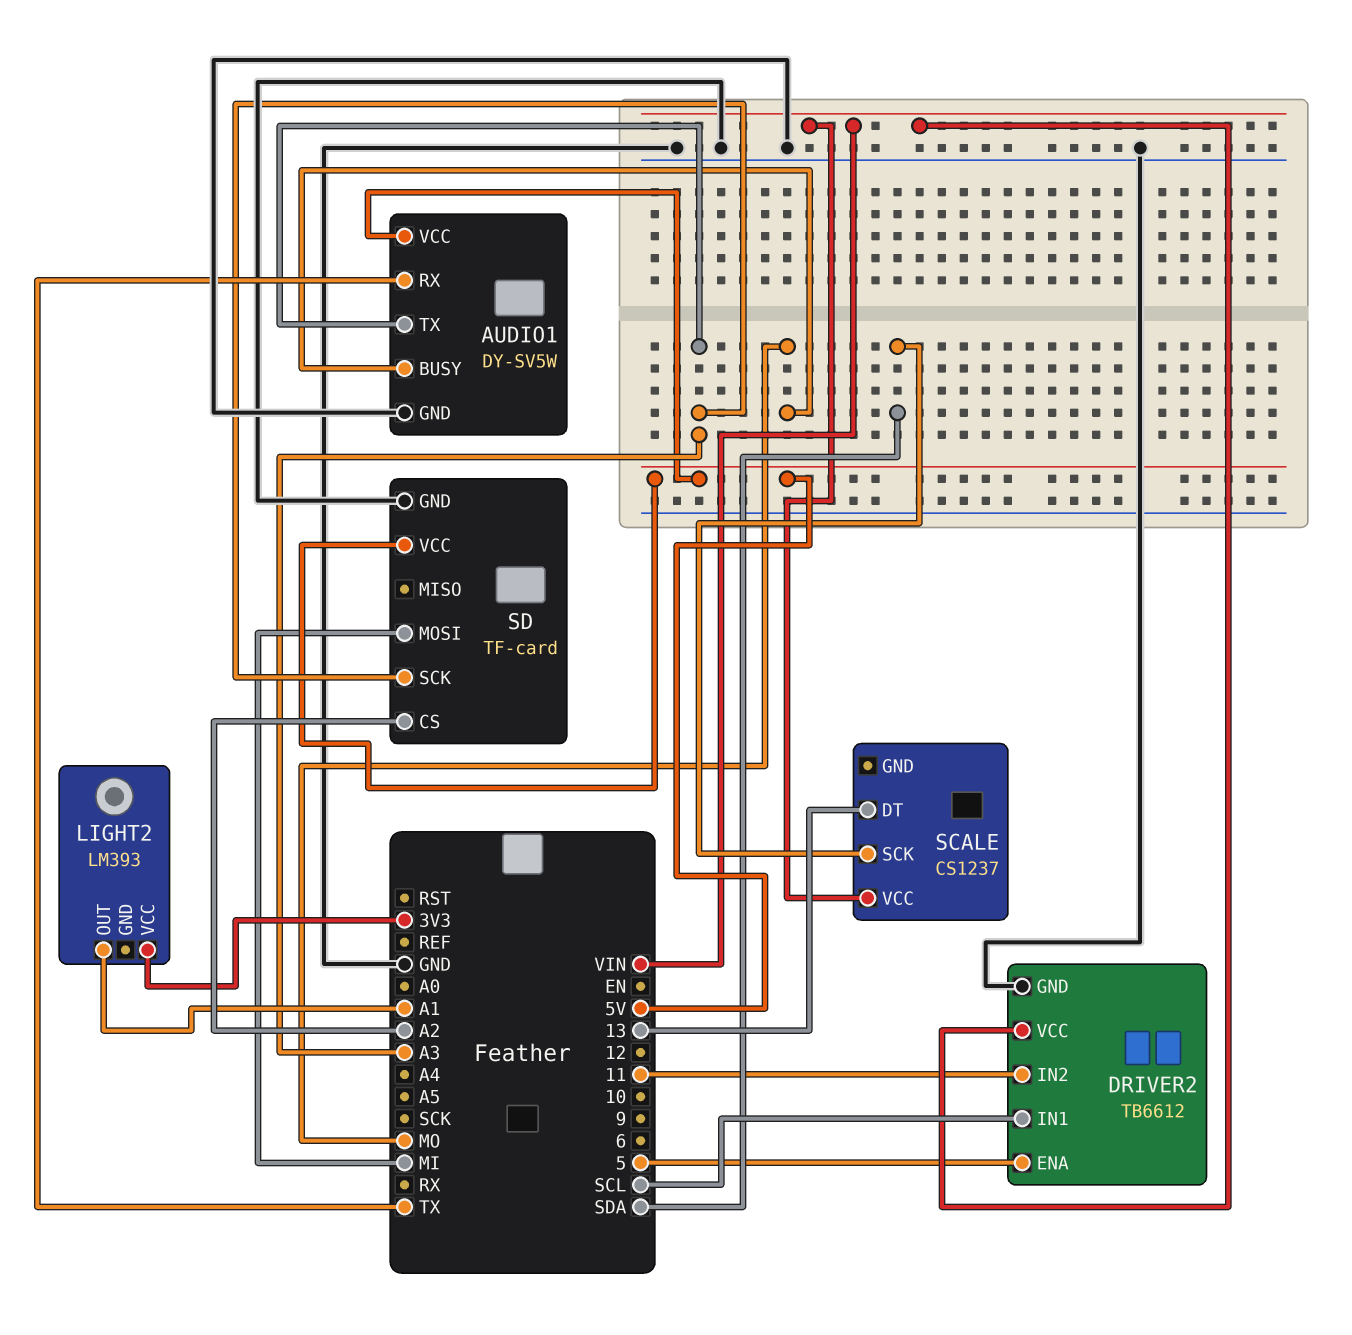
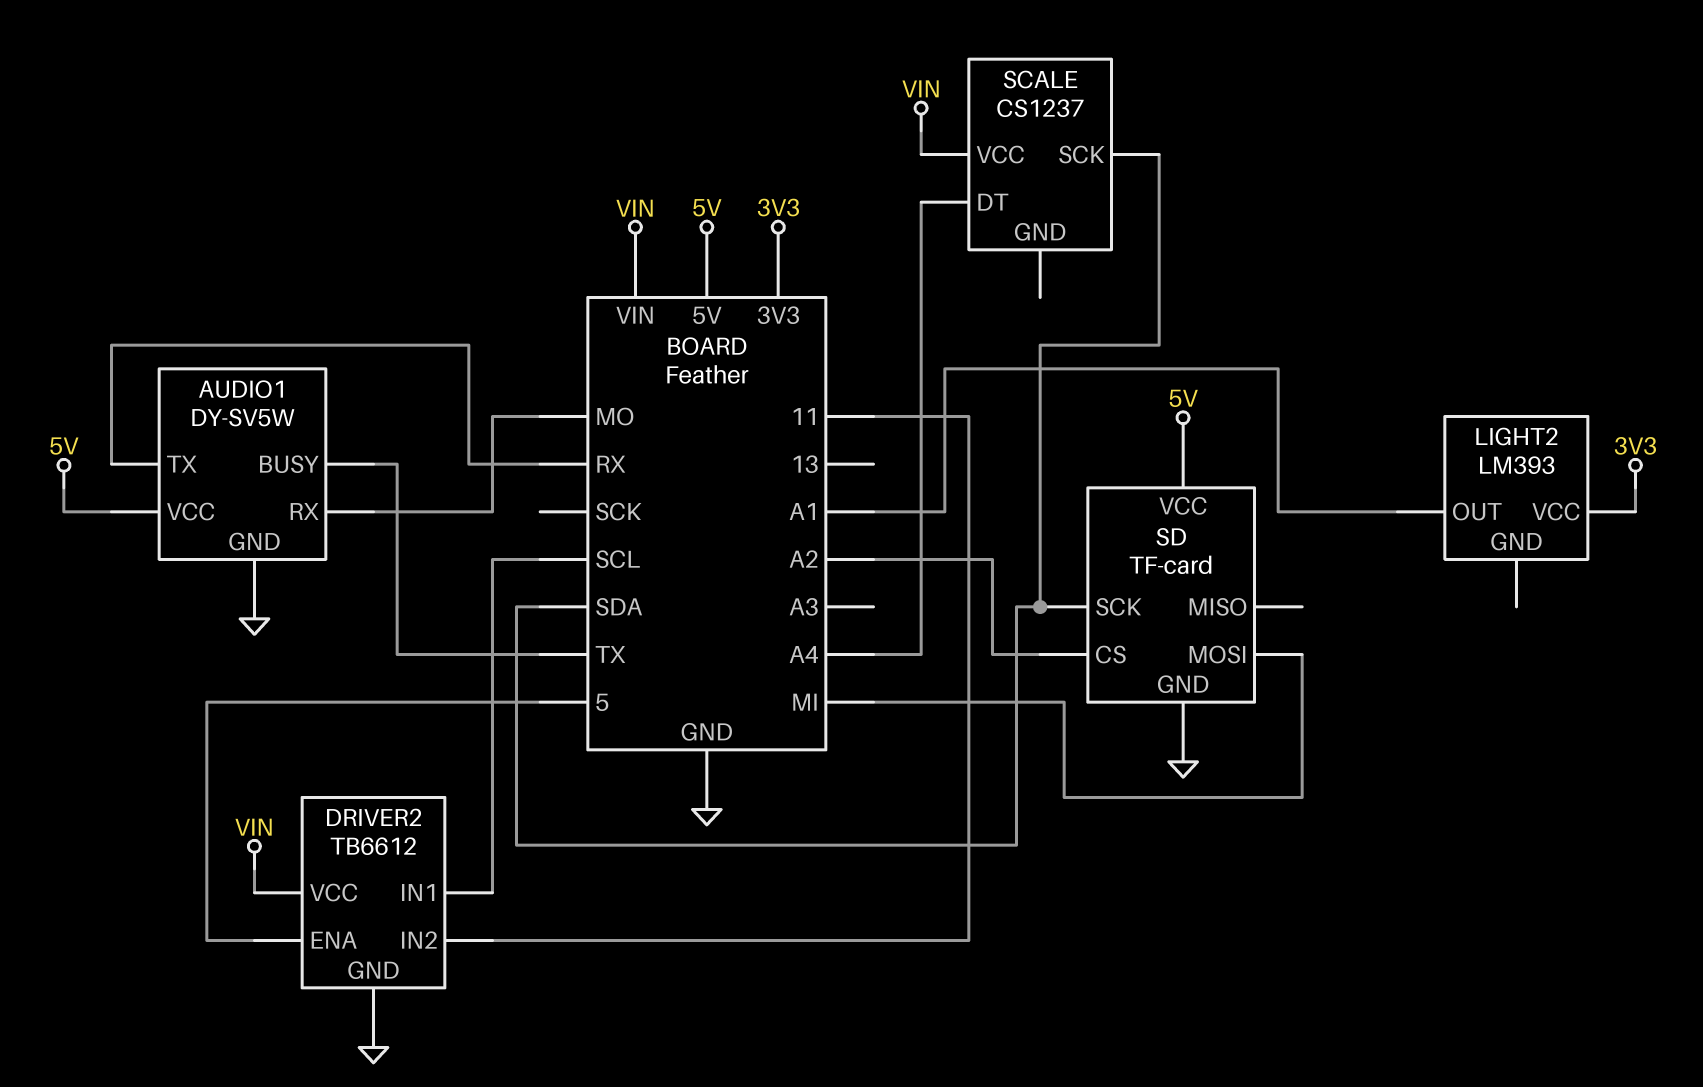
AUDIO1 pin BUSY: MO -> TX
AUDIO1 pin RX: TX -> MO
AUDIO1 pin TX: A3 -> RX
SCALE pin DT: 13 -> A4
SD pin SCK: A3 -> SDA

